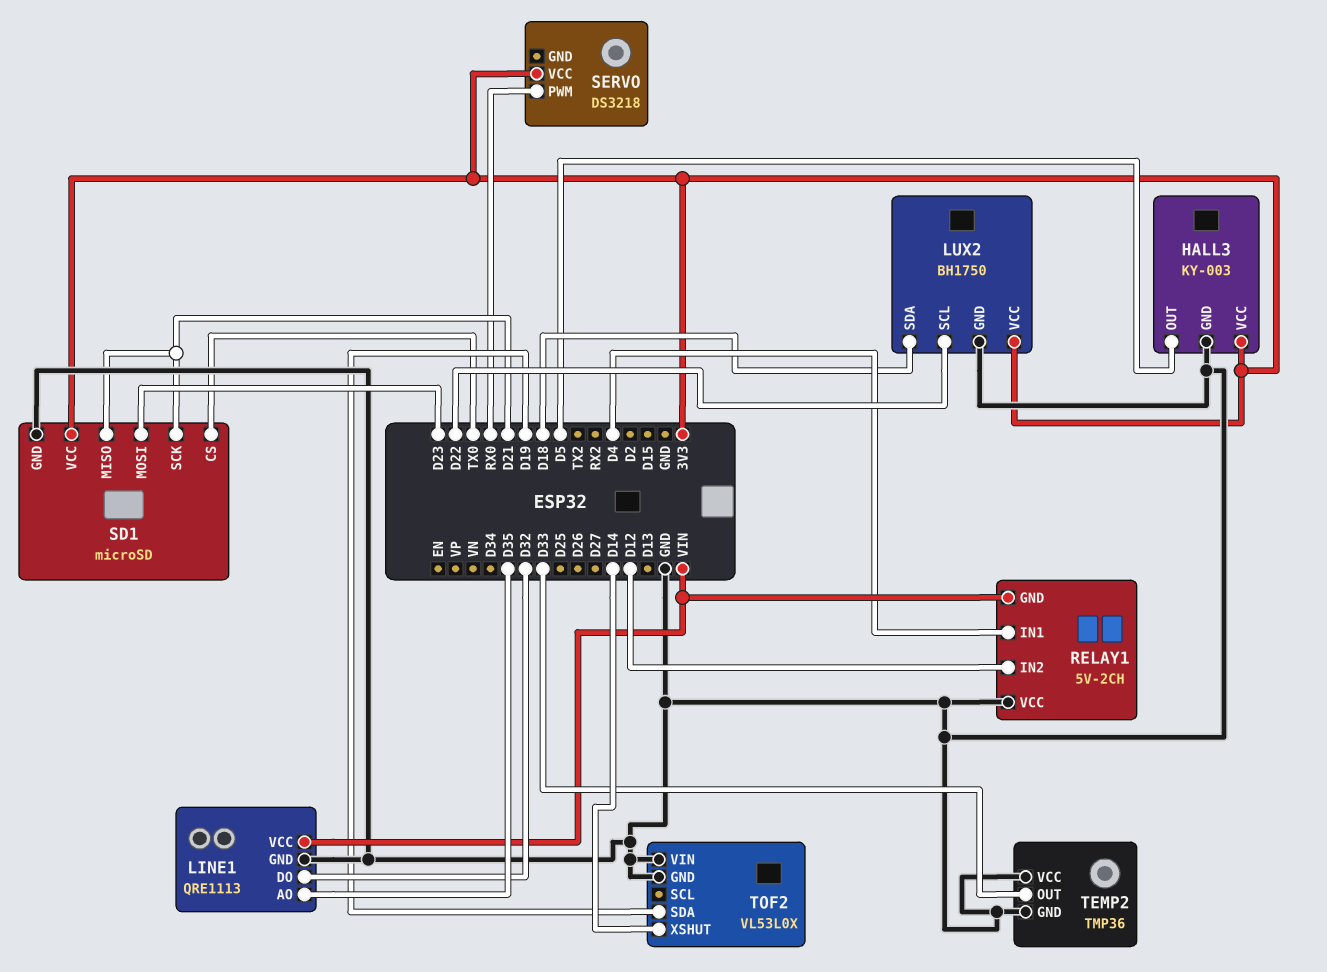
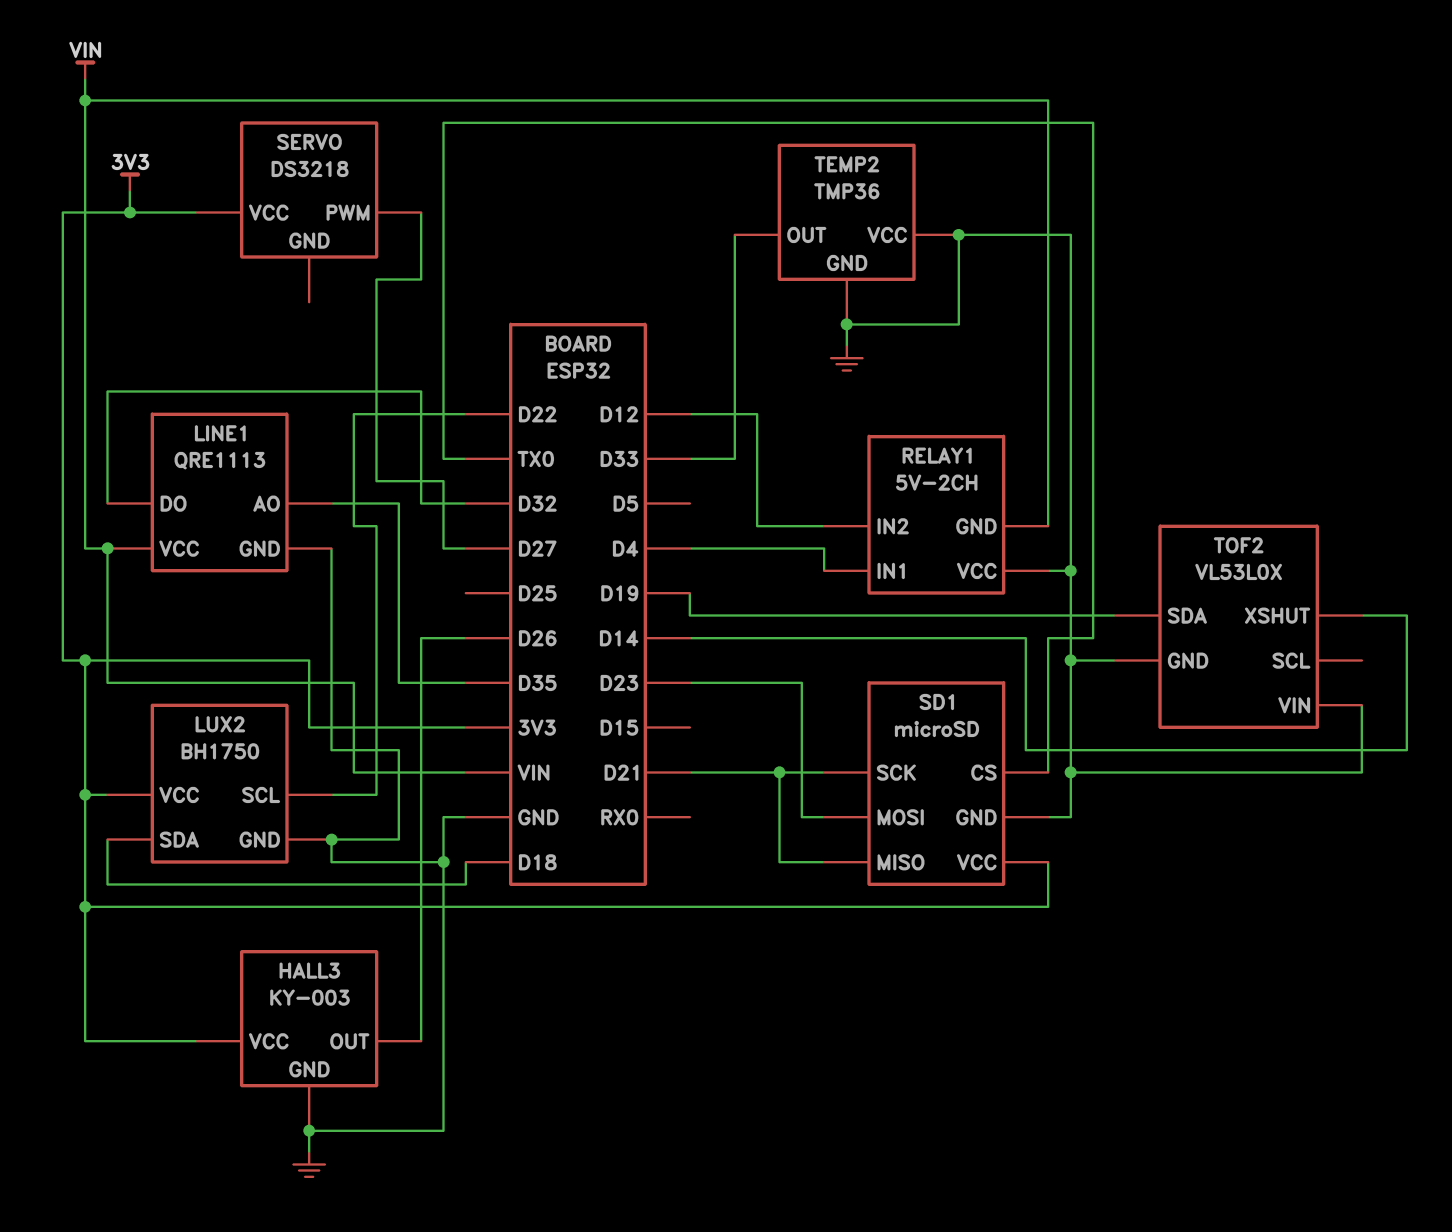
HALL3 pin OUT: D5 -> D26
SERVO pin PWM: RX0 -> D27

